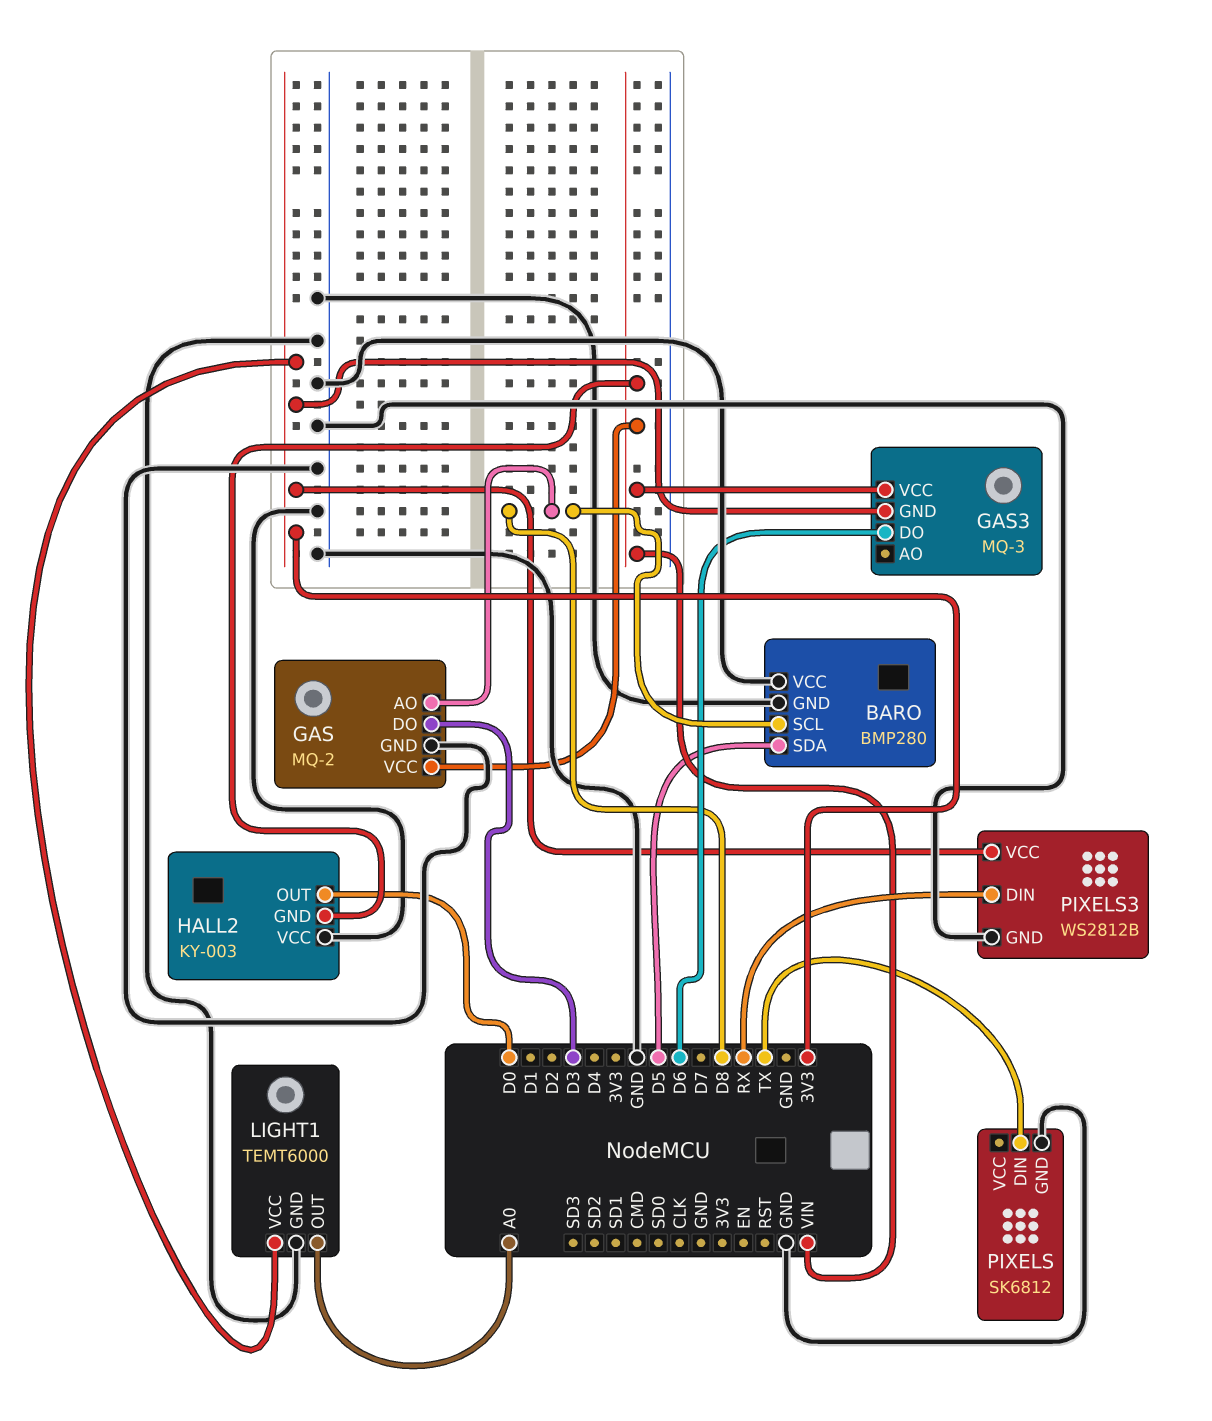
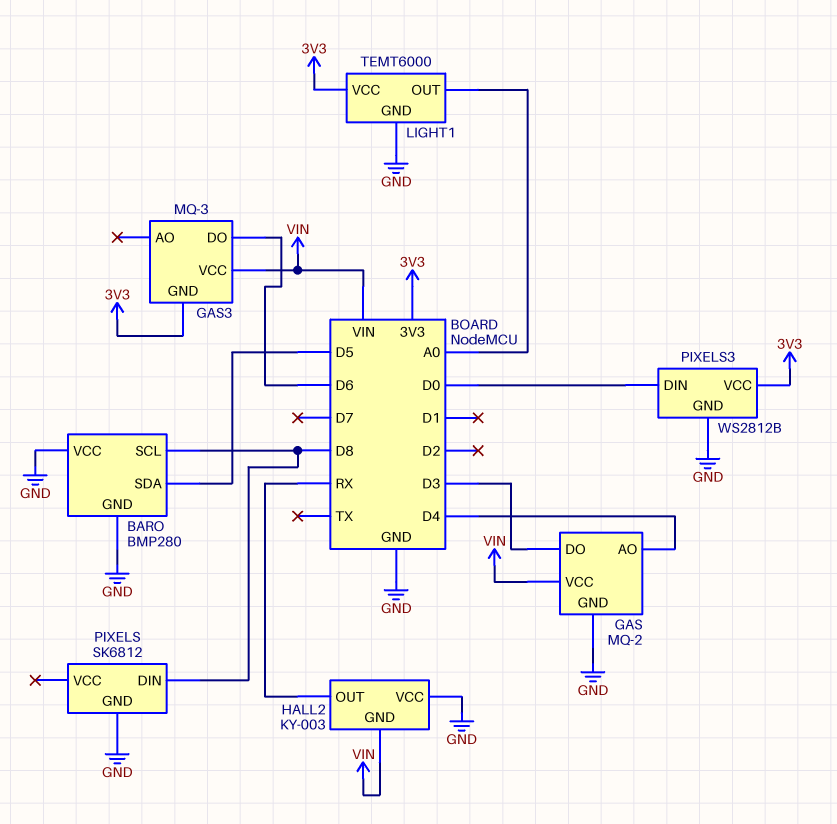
GAS pin AO: D8 -> D4
HALL2 pin OUT: D0 -> RX
PIXELS pin DIN: TX -> D8
PIXELS3 pin DIN: RX -> D0

